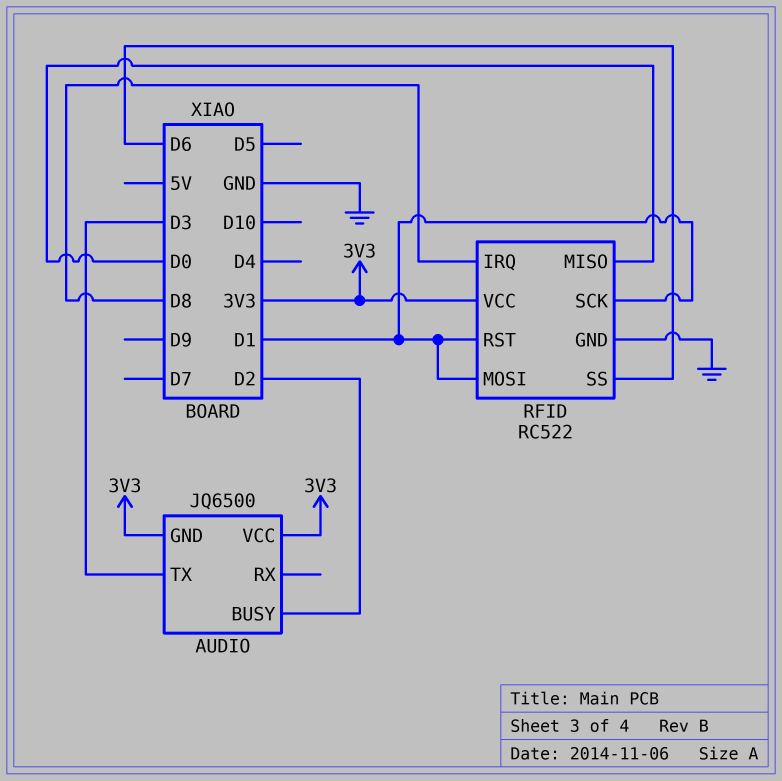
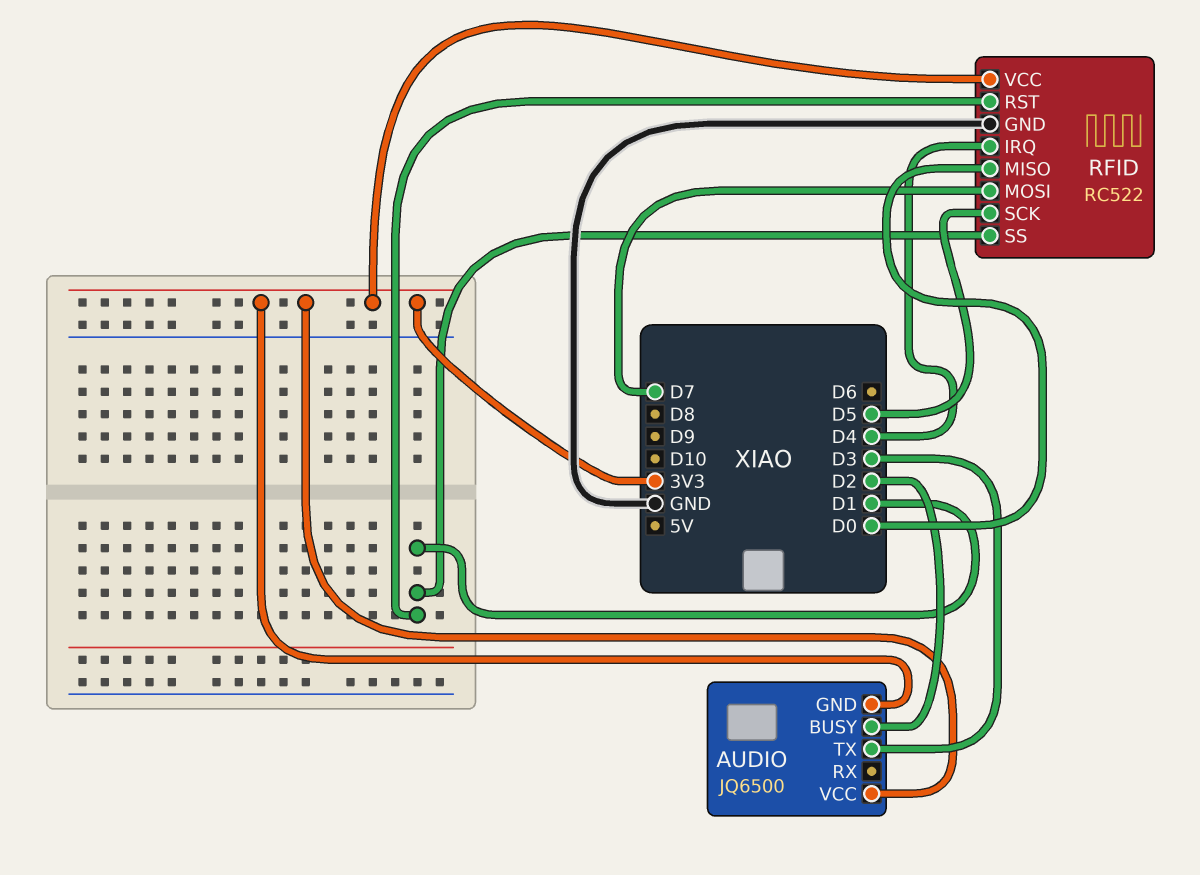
RFID pin IRQ: D8 -> D4
RFID pin MOSI: D1 -> D7
RFID pin SCK: D1 -> D5
RFID pin SS: D6 -> D1

